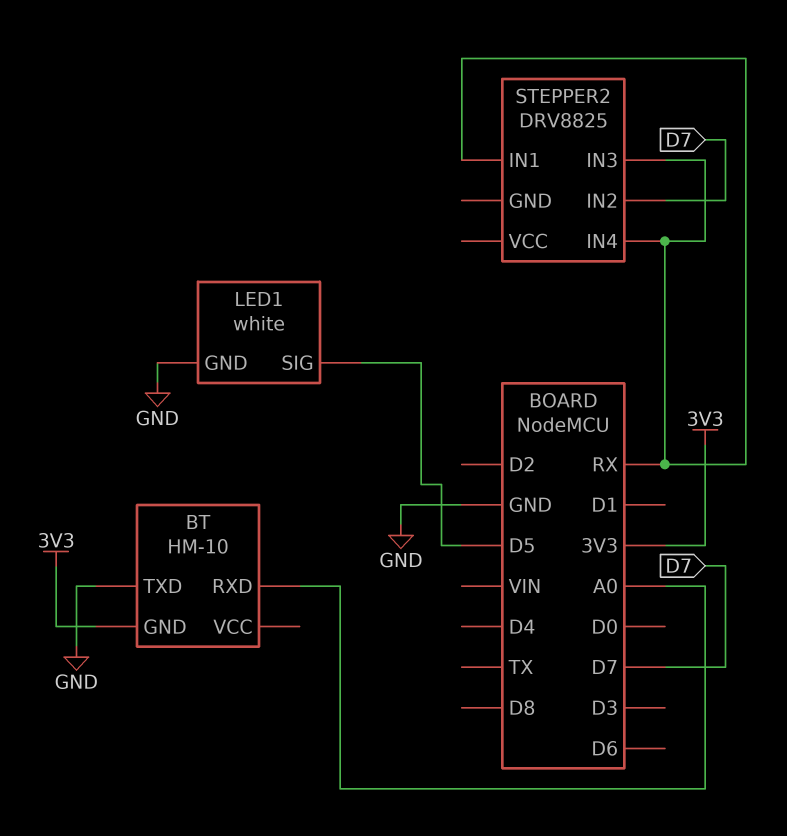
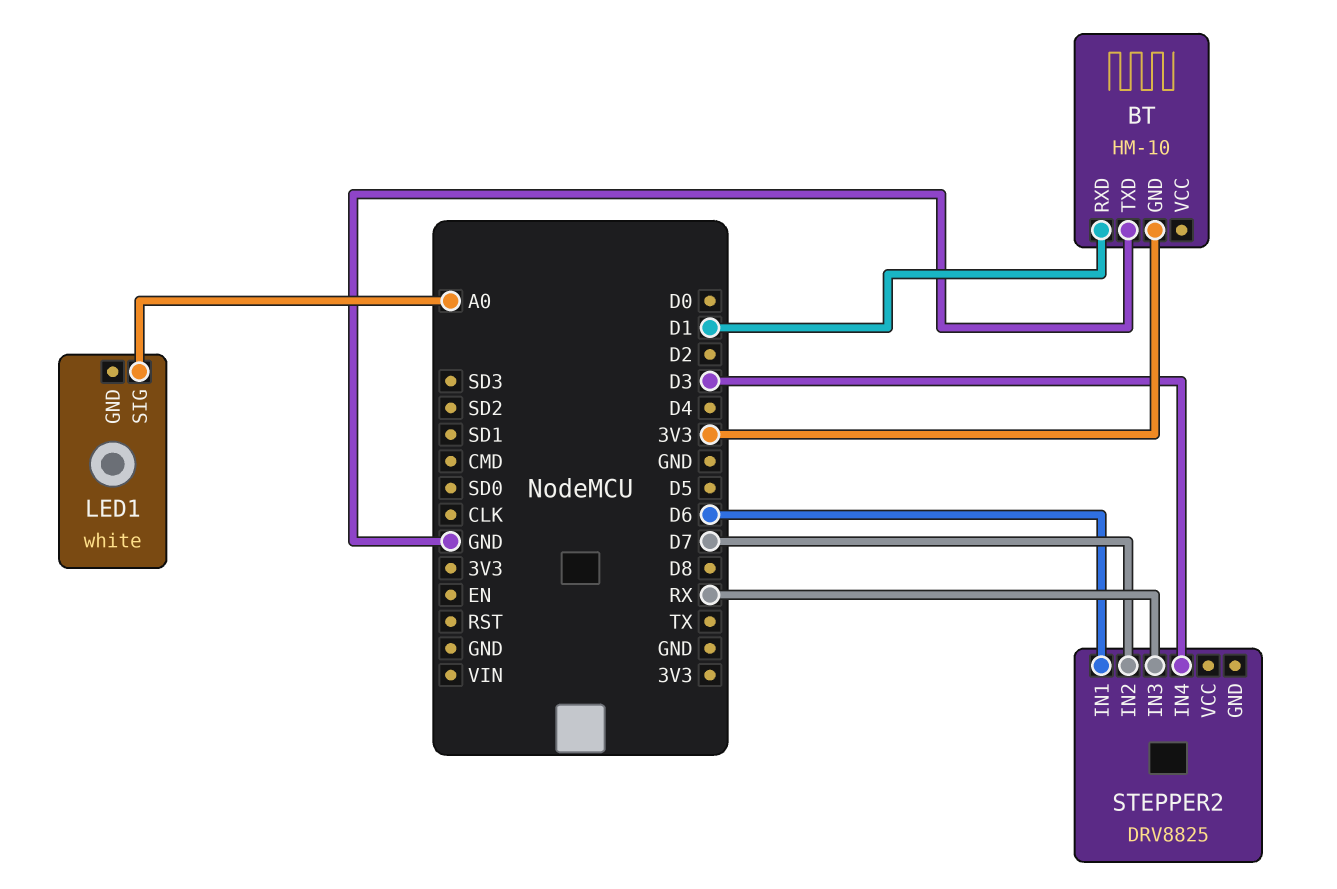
BT pin RXD: A0 -> D1
LED1 pin GND: GND -> none
LED1 pin SIG: D5 -> A0
STEPPER2 pin IN1: RX -> D6
STEPPER2 pin IN4: RX -> D3

